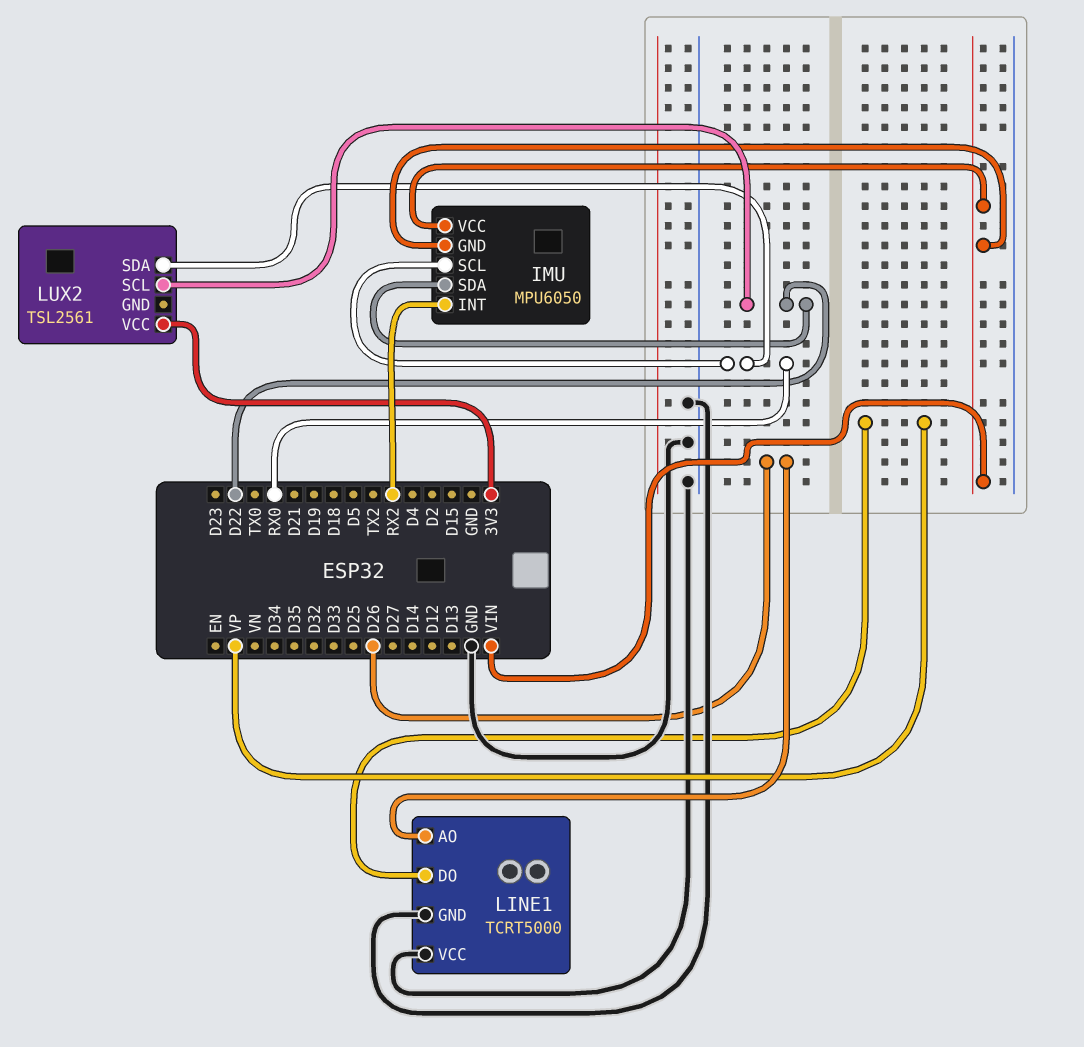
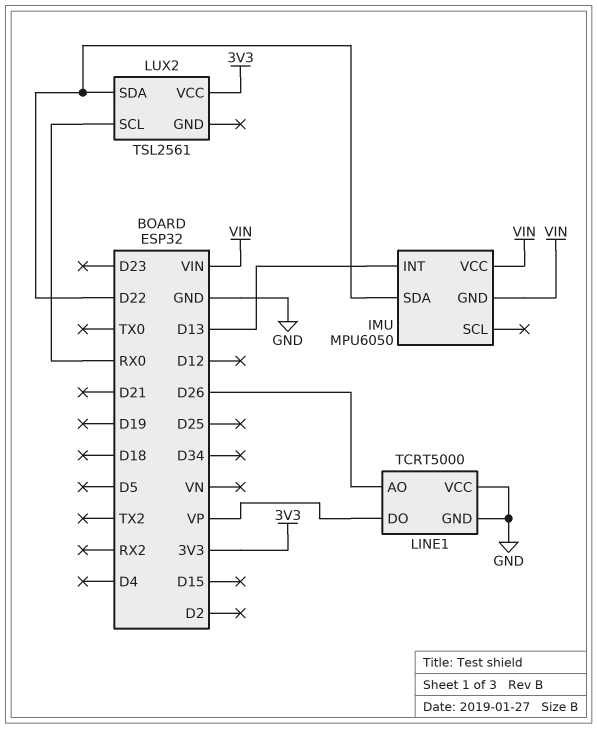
IMU pin INT: RX2 -> D13
IMU pin SCL: RX0 -> none
LUX2 pin SCL: D22 -> RX0
LUX2 pin SDA: RX0 -> D22

